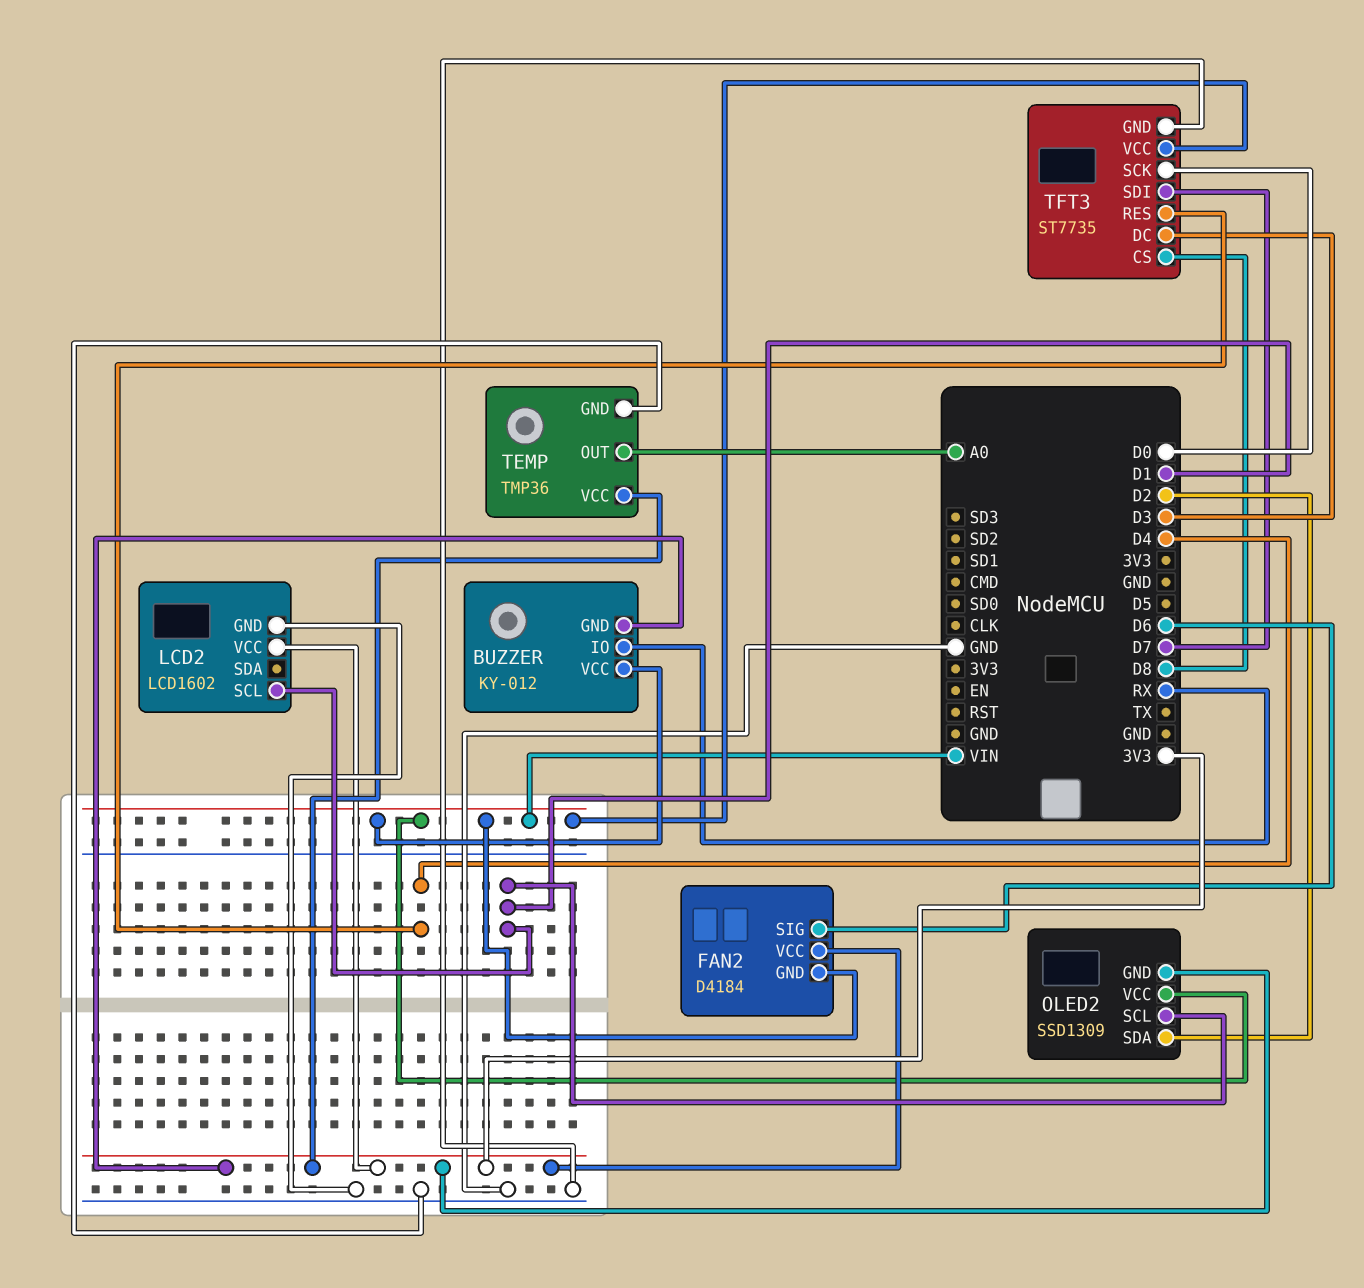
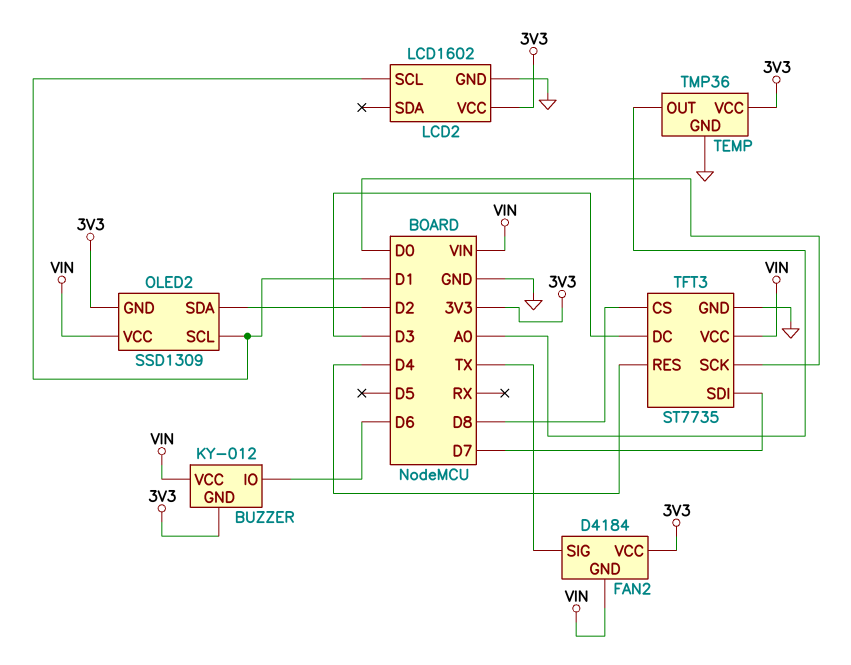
BUZZER pin IO: RX -> D6
FAN2 pin SIG: D6 -> TX

